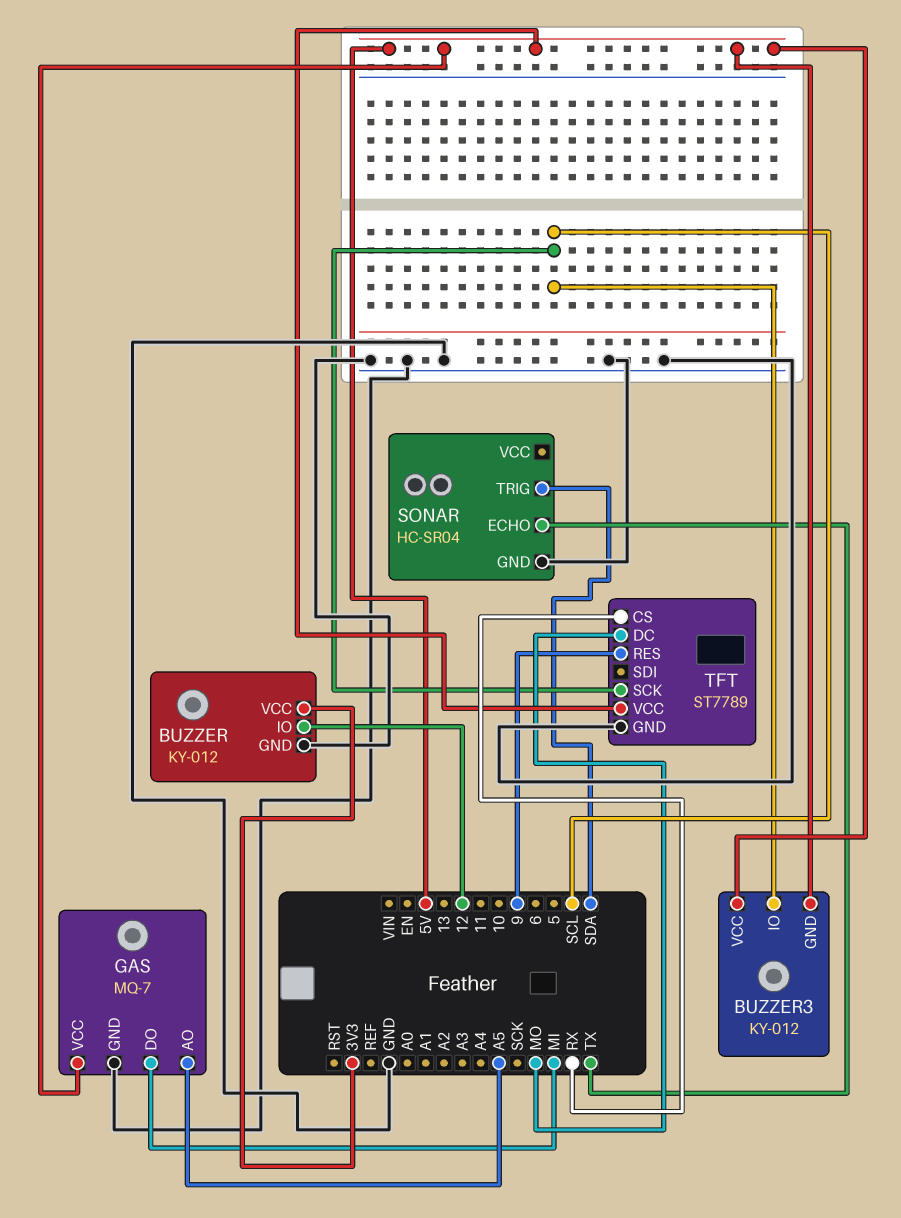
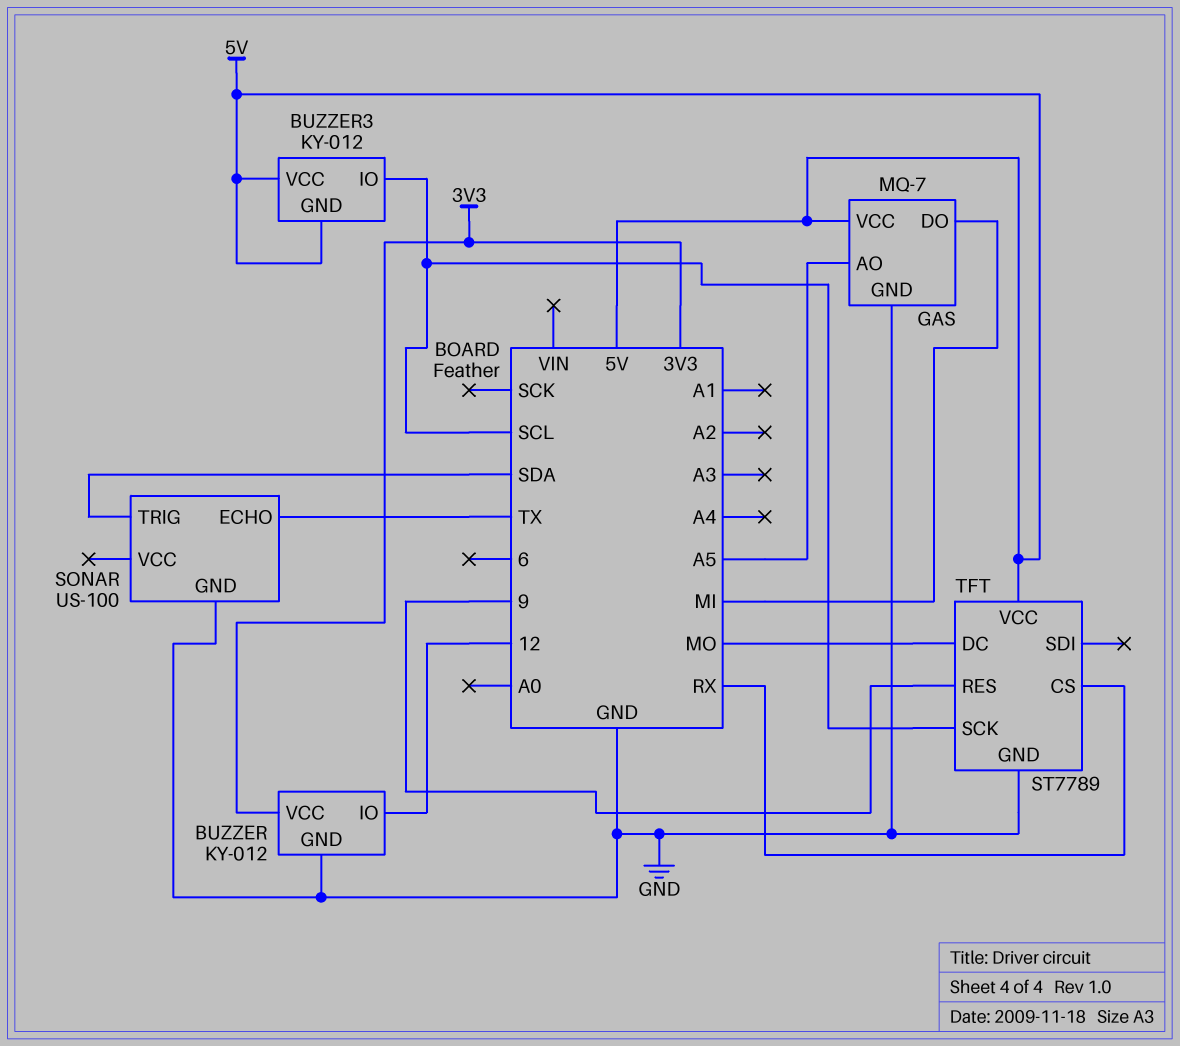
SONAR: HC-SR04 -> US-100

